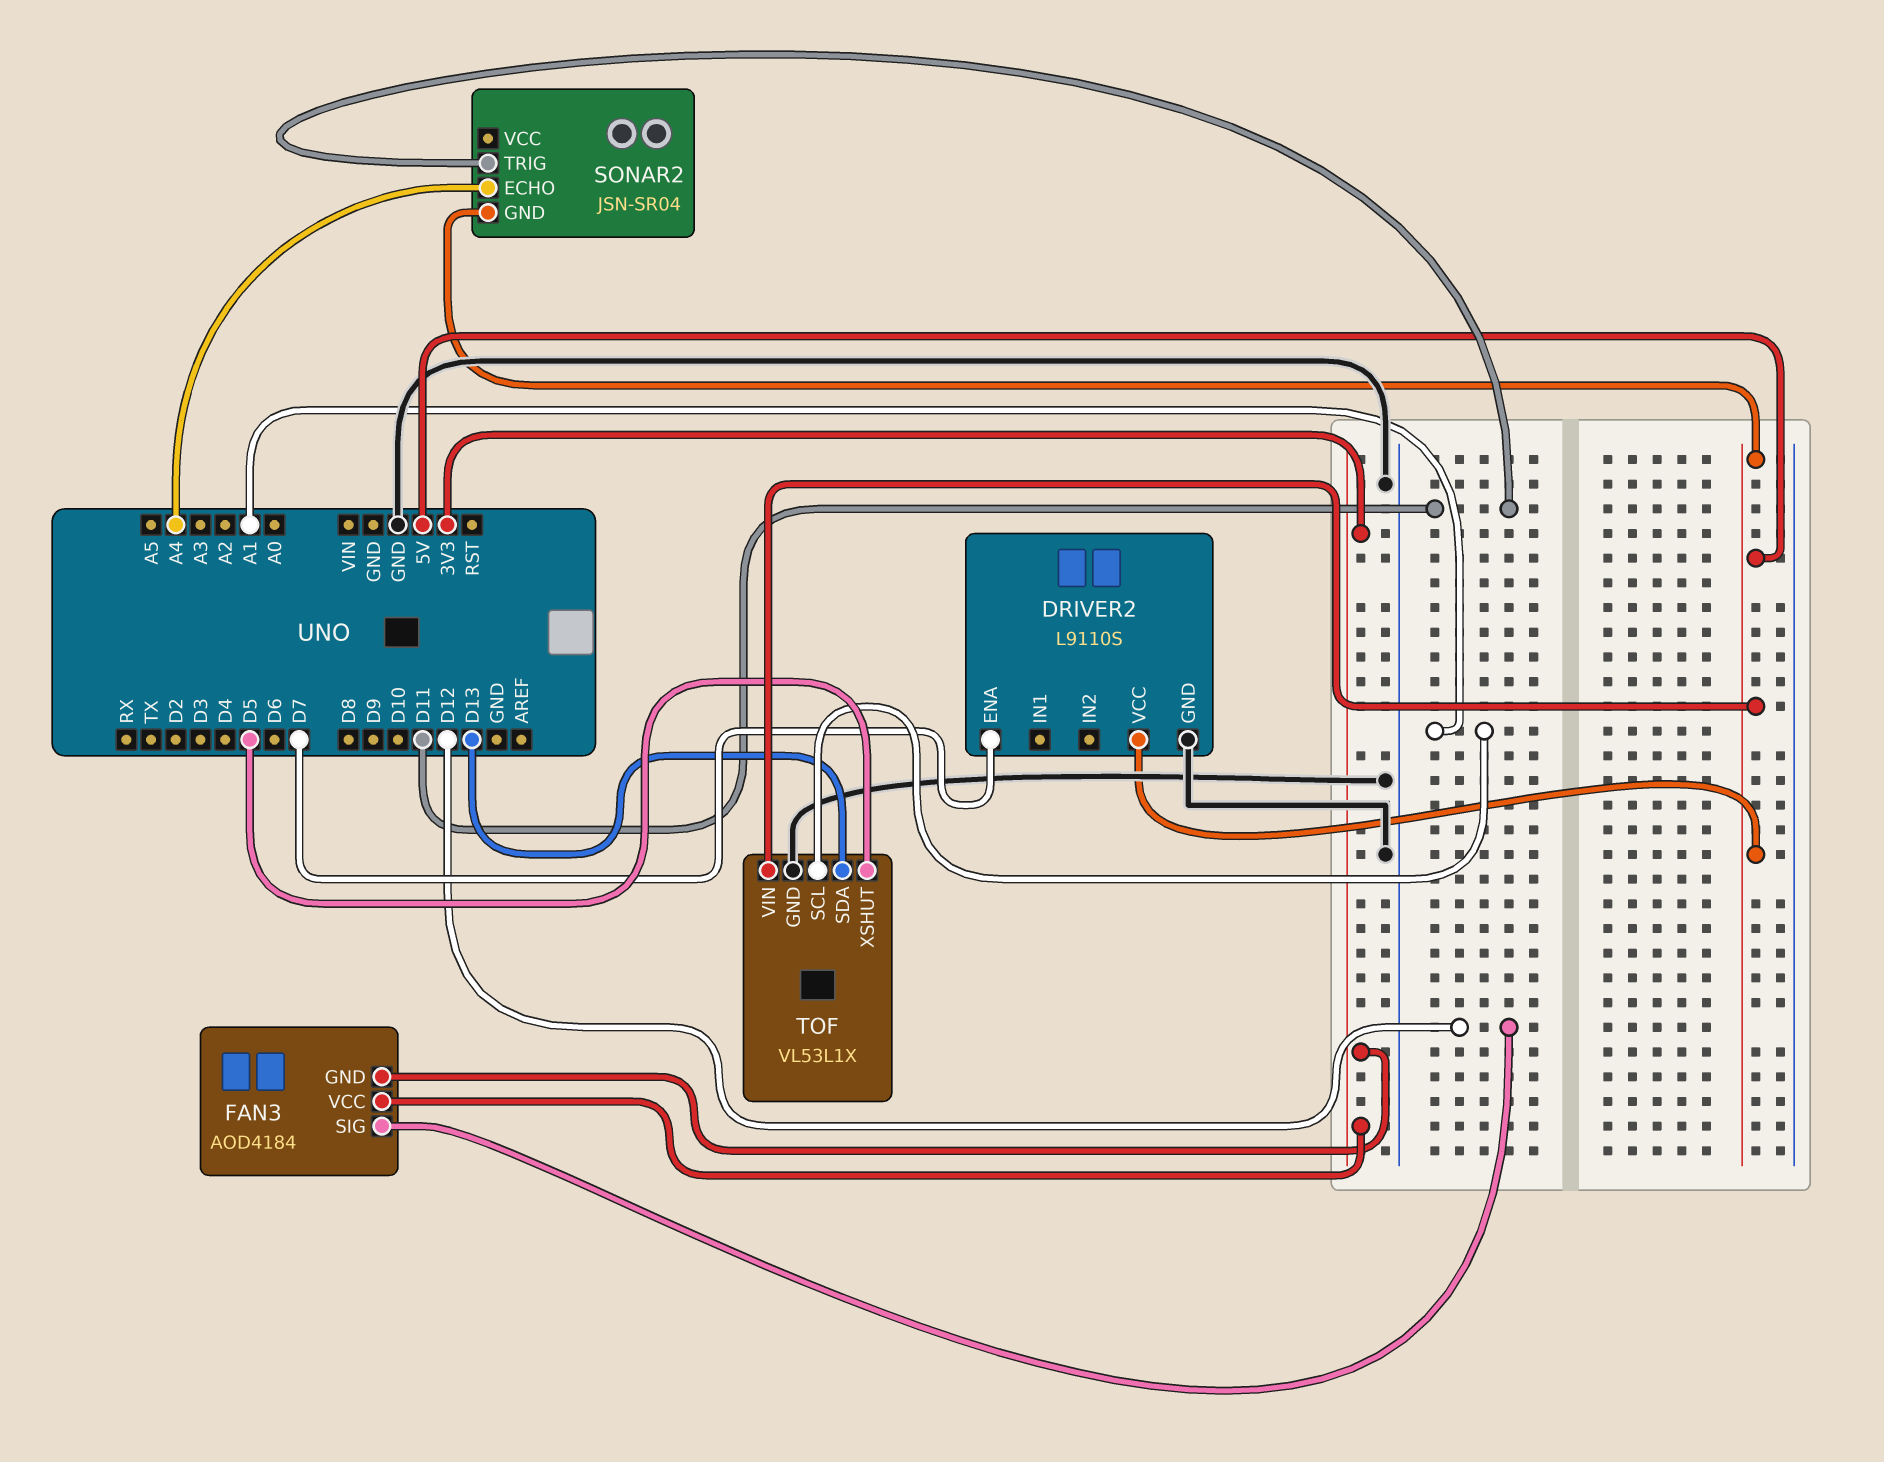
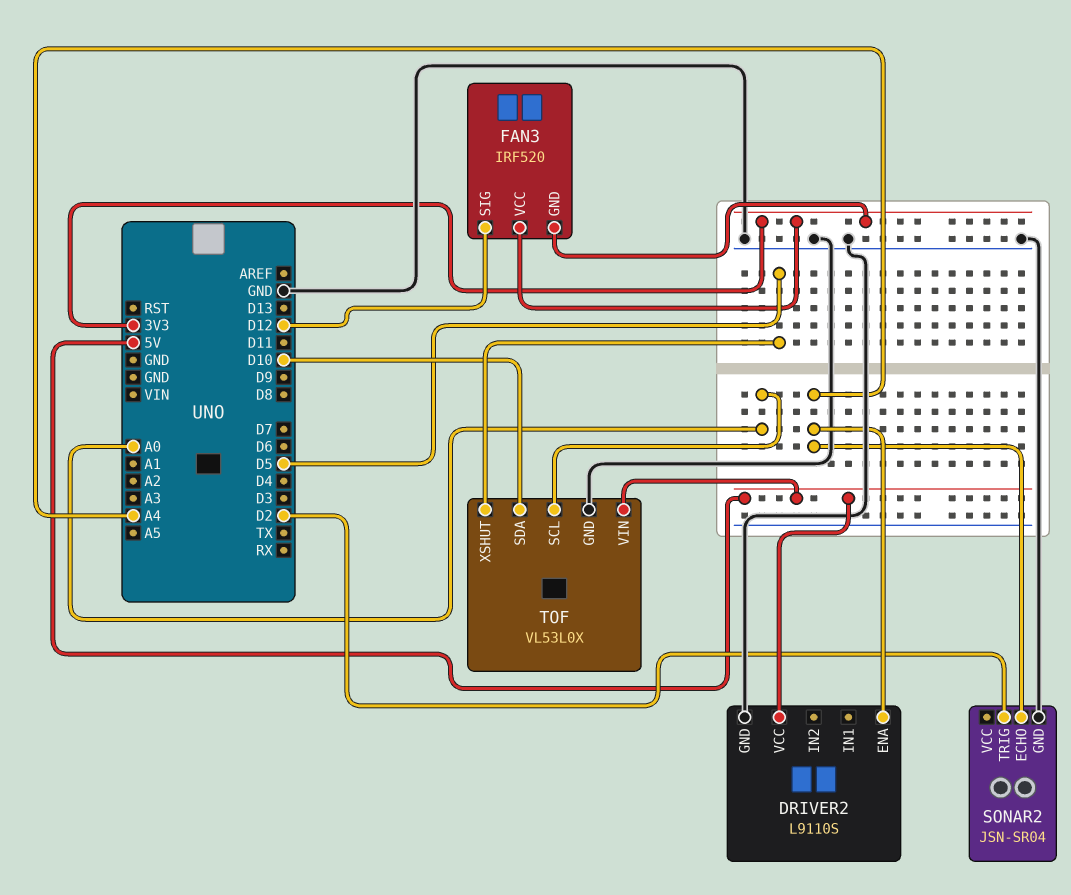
DRIVER2 pin ENA: D7 -> A4
FAN3: AOD4184 -> IRF520
SONAR2 pin GND: 5V -> GND
SONAR2 pin TRIG: D11 -> D2
TOF: VL53L1X -> VL53L0X
TOF pin SCL: A1 -> A0
TOF pin SDA: D13 -> D10

